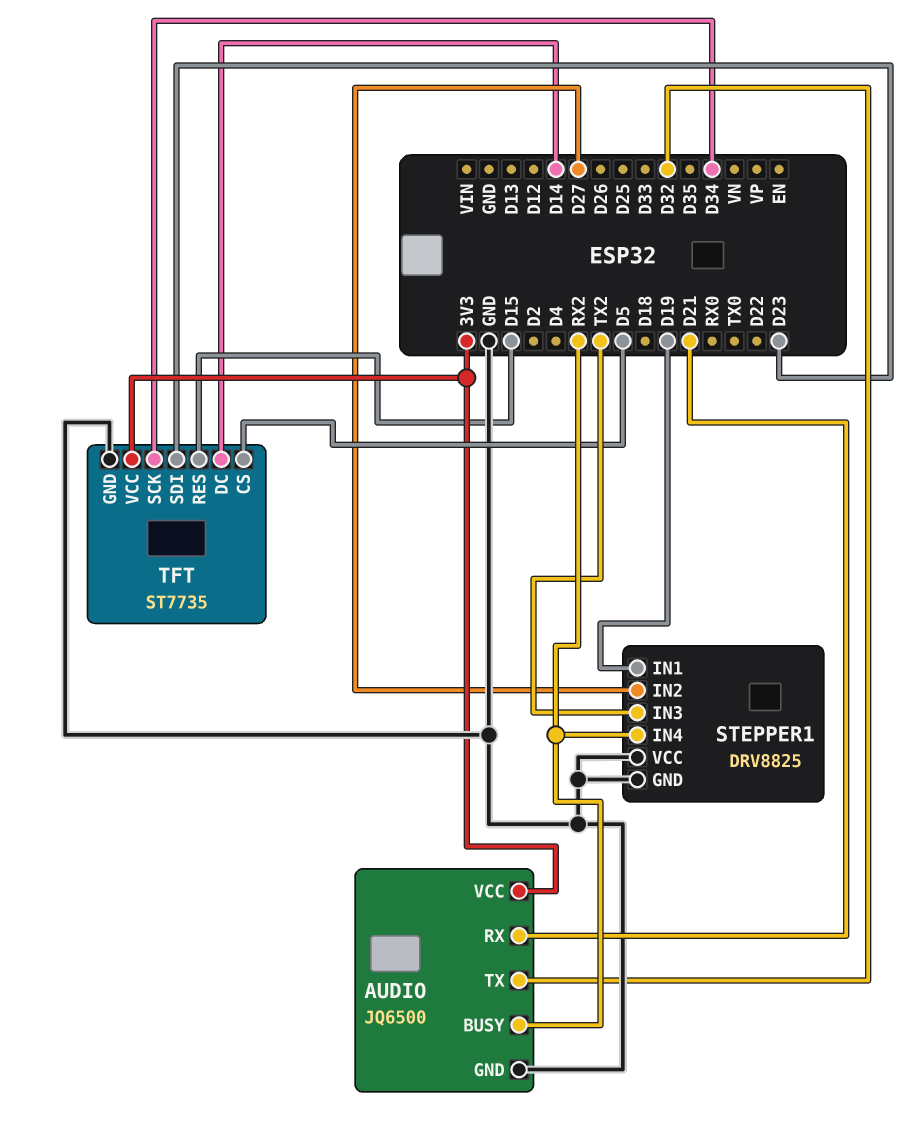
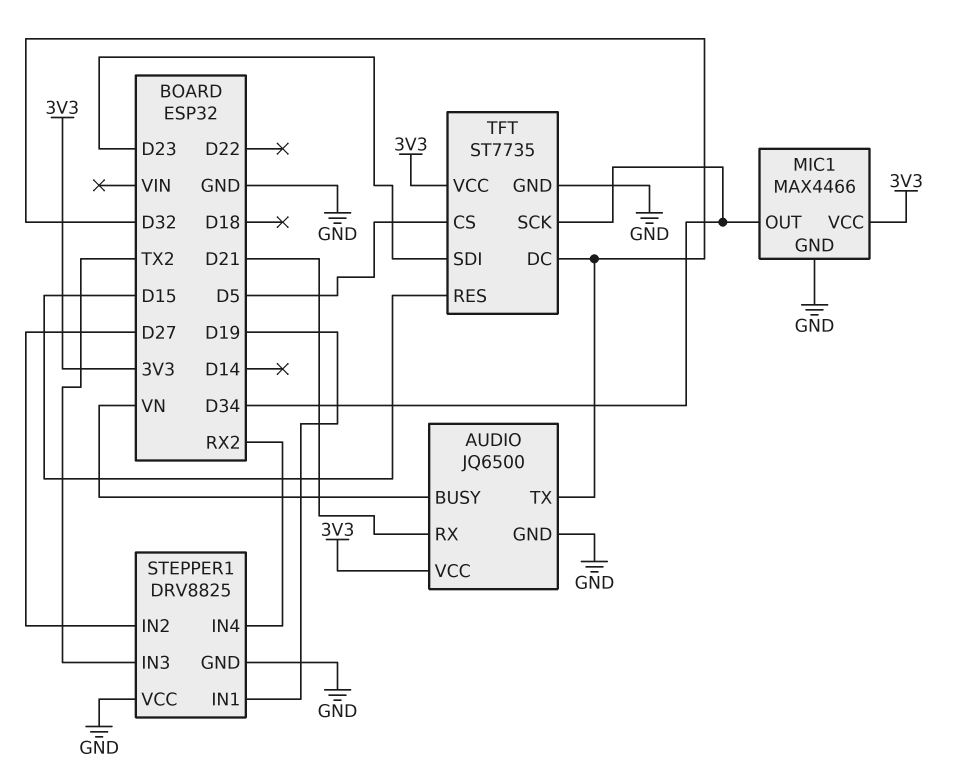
AUDIO pin BUSY: RX2 -> VN
MIC1: none -> MAX4466
MIC1 pin GND: none -> GND
MIC1 pin OUT: none -> D34
MIC1 pin VCC: none -> 3V3
TFT pin DC: D14 -> D32

